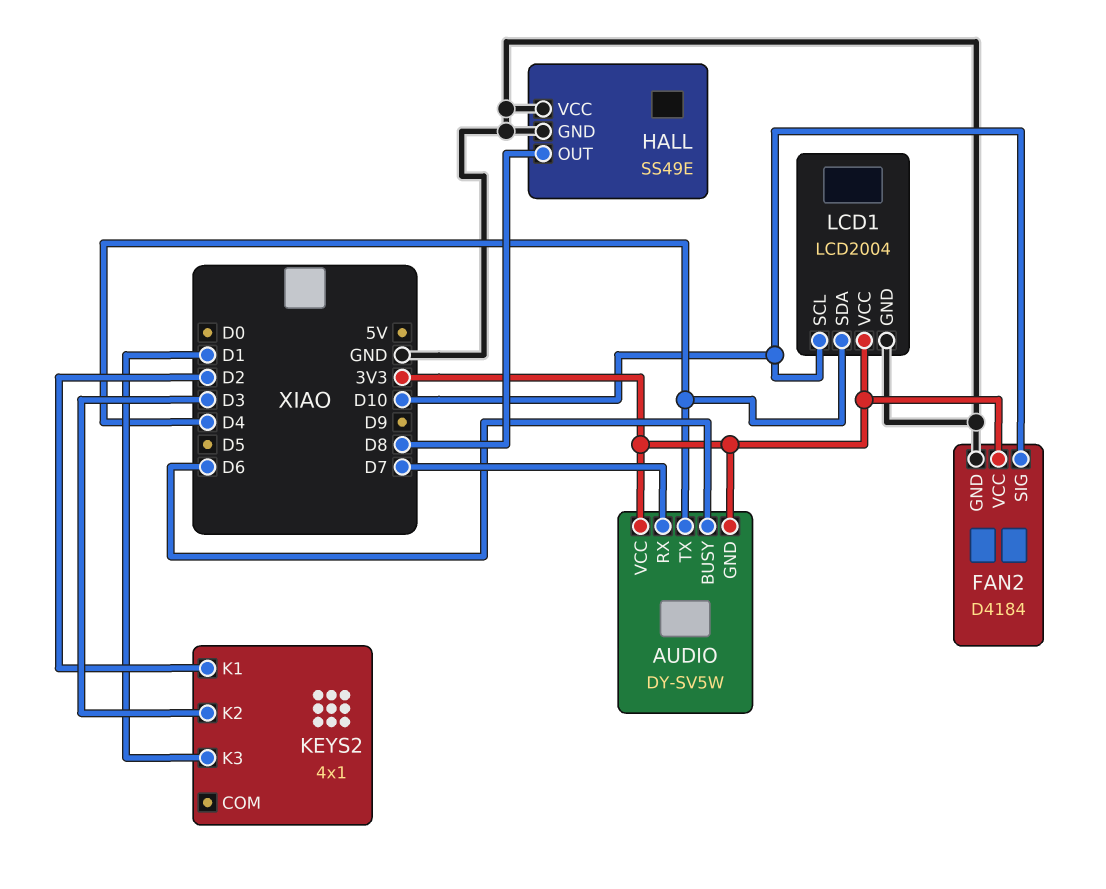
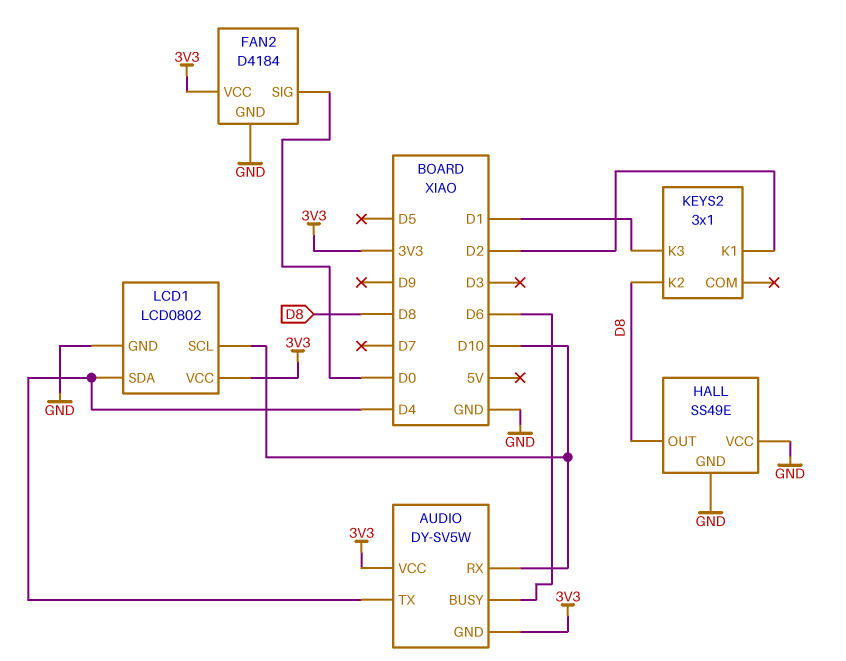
AUDIO pin RX: D7 -> D10
FAN2 pin SIG: D10 -> D0
KEYS2: 4x1 -> 3x1
KEYS2 pin K2: D3 -> D8
LCD1: LCD2004 -> LCD0802

